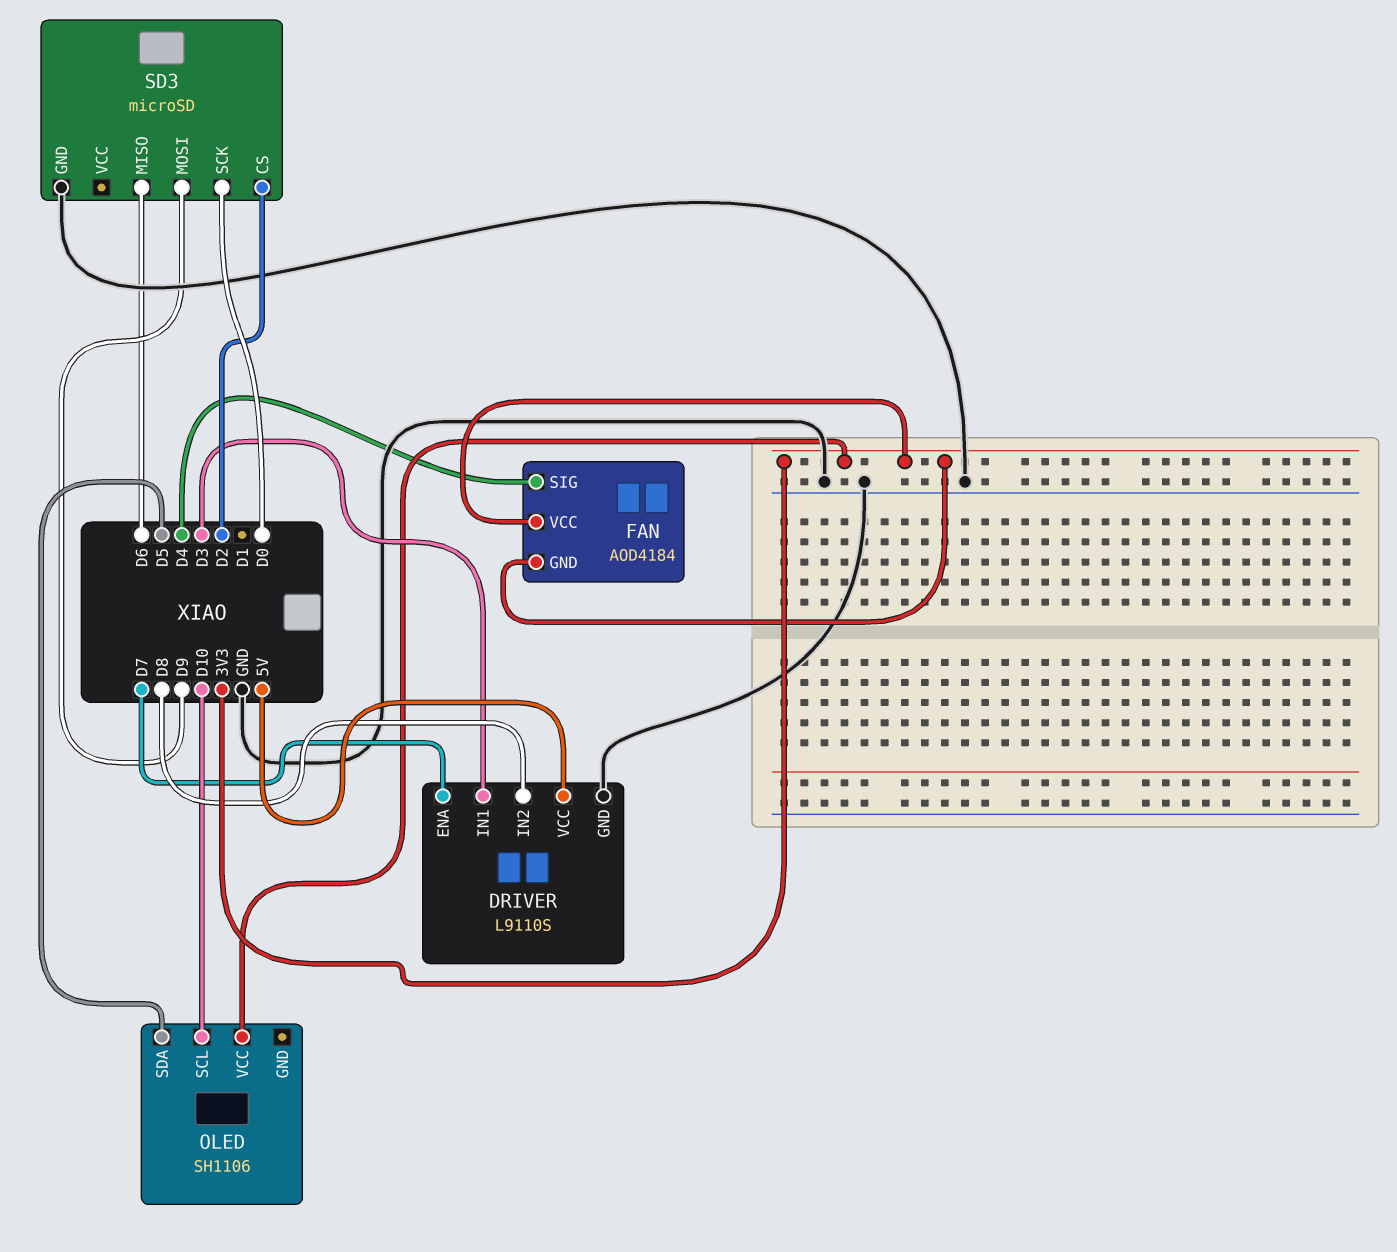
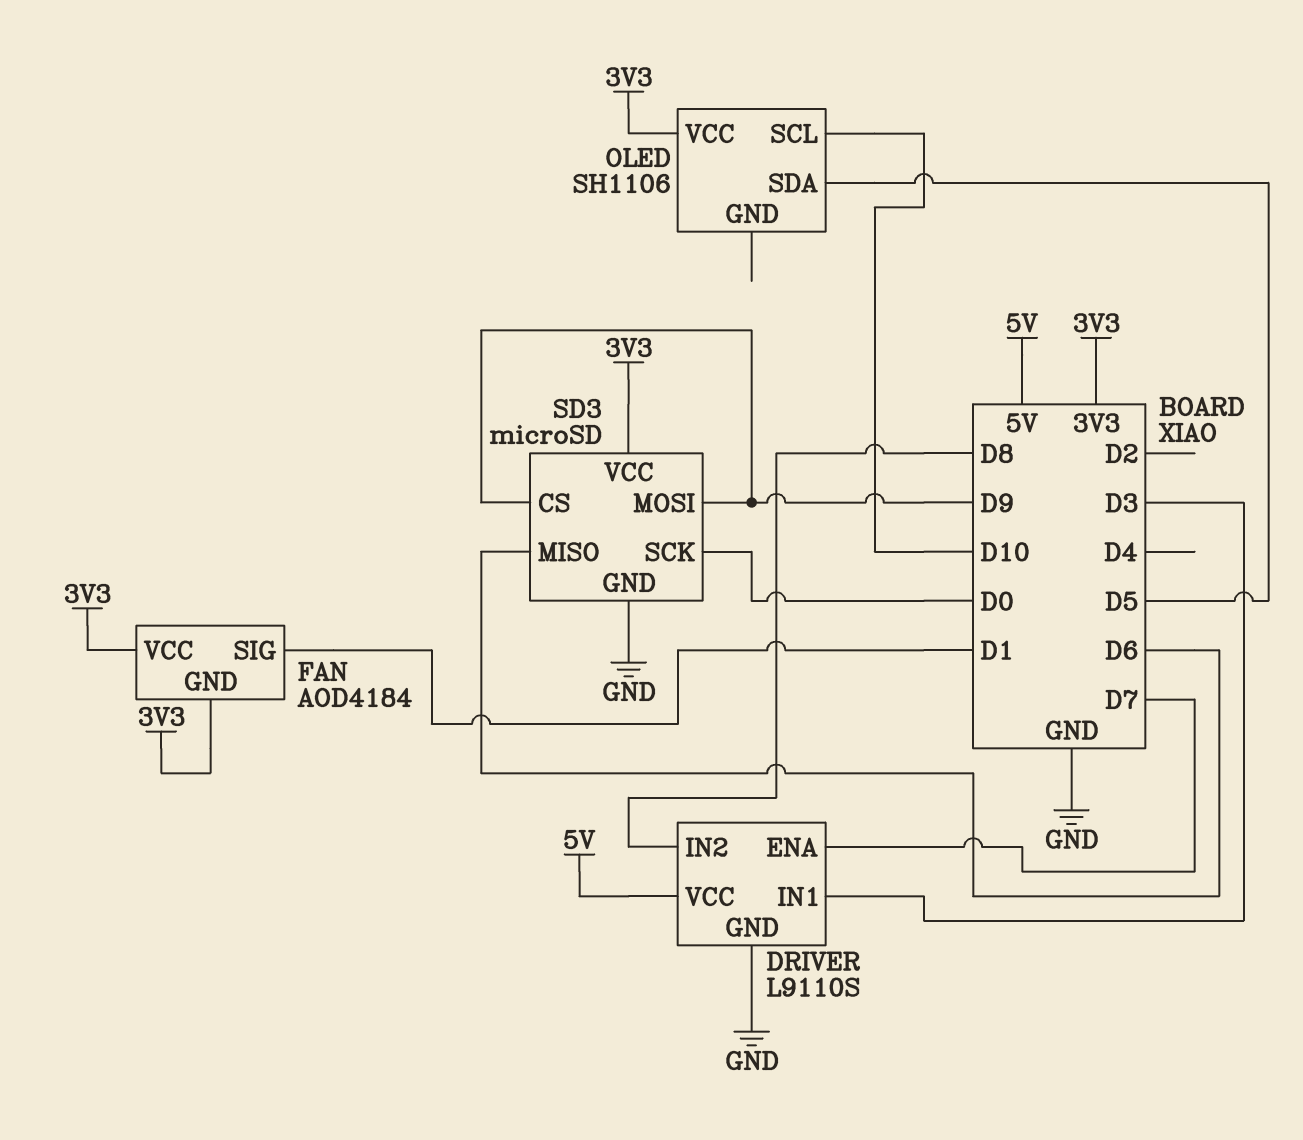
FAN pin SIG: D4 -> D1
SD3 pin CS: D2 -> D9
SD3 pin VCC: none -> 3V3

